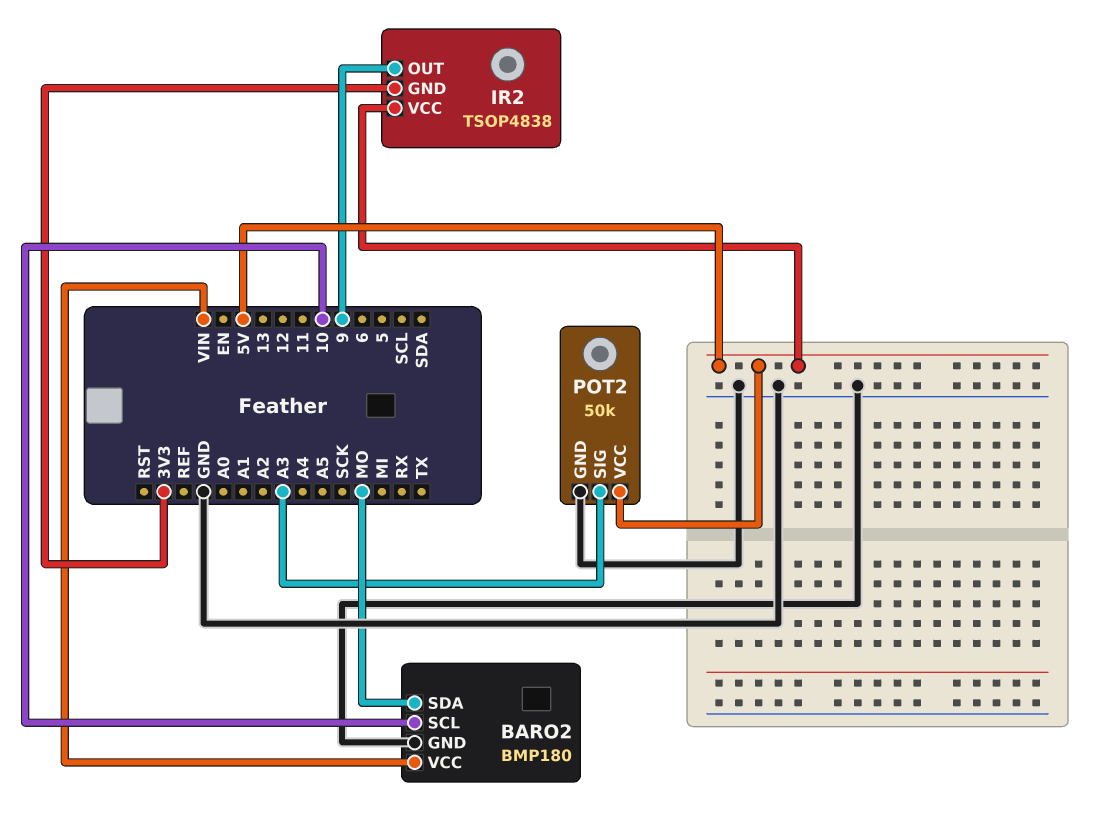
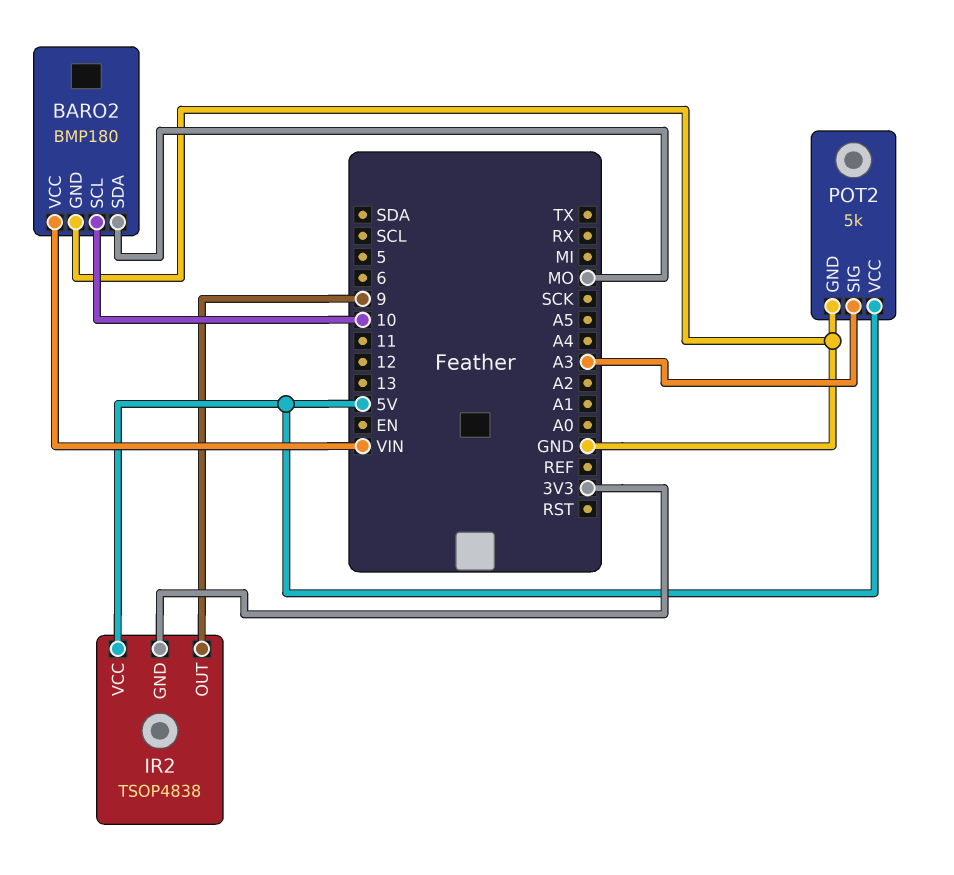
POT2: 50k -> 5k

